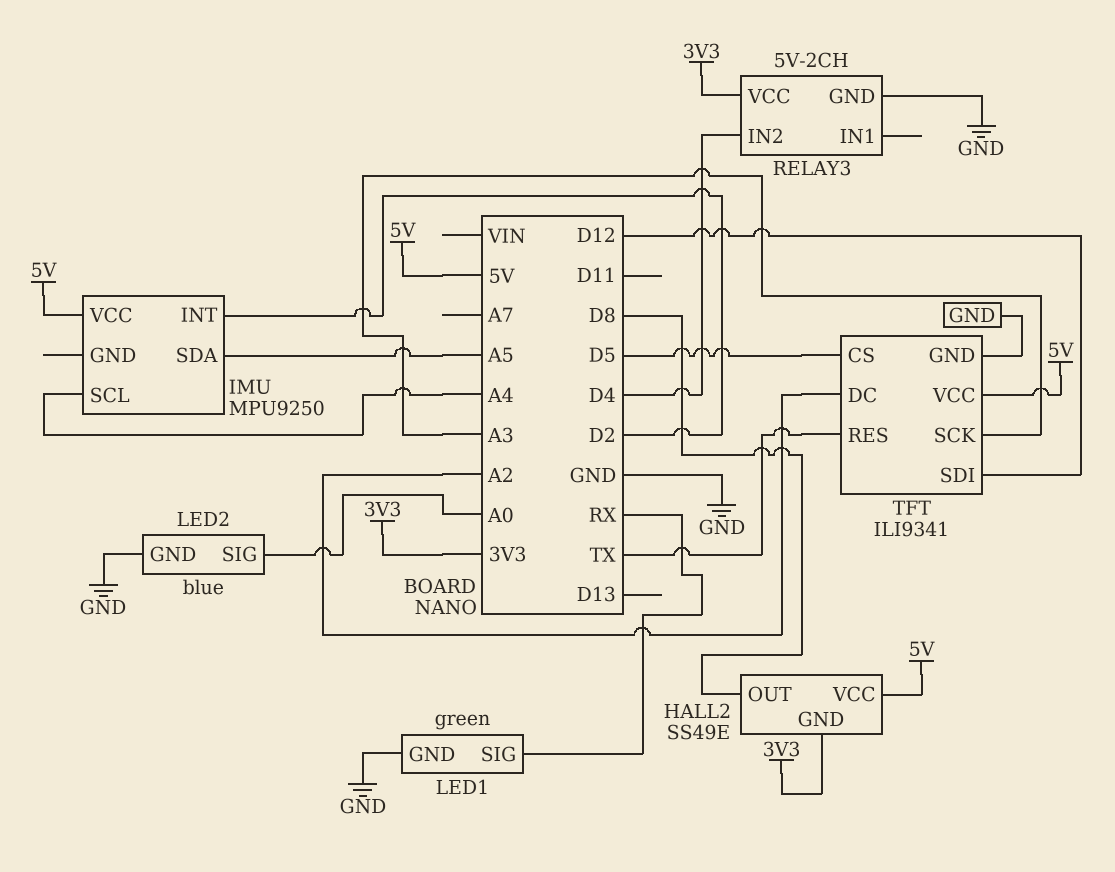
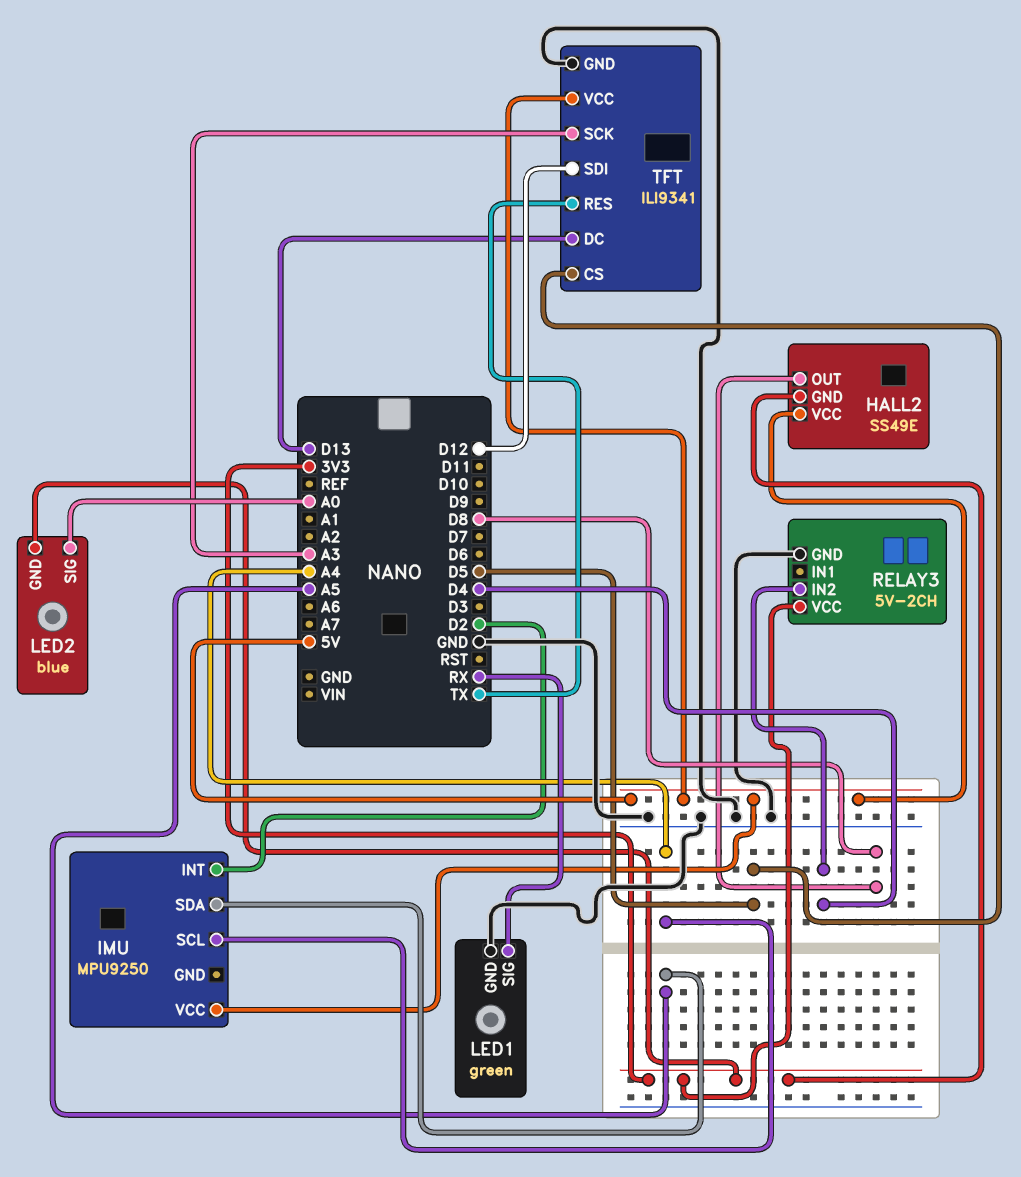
LED2 pin GND: GND -> 3V3
TFT pin DC: A2 -> D13

